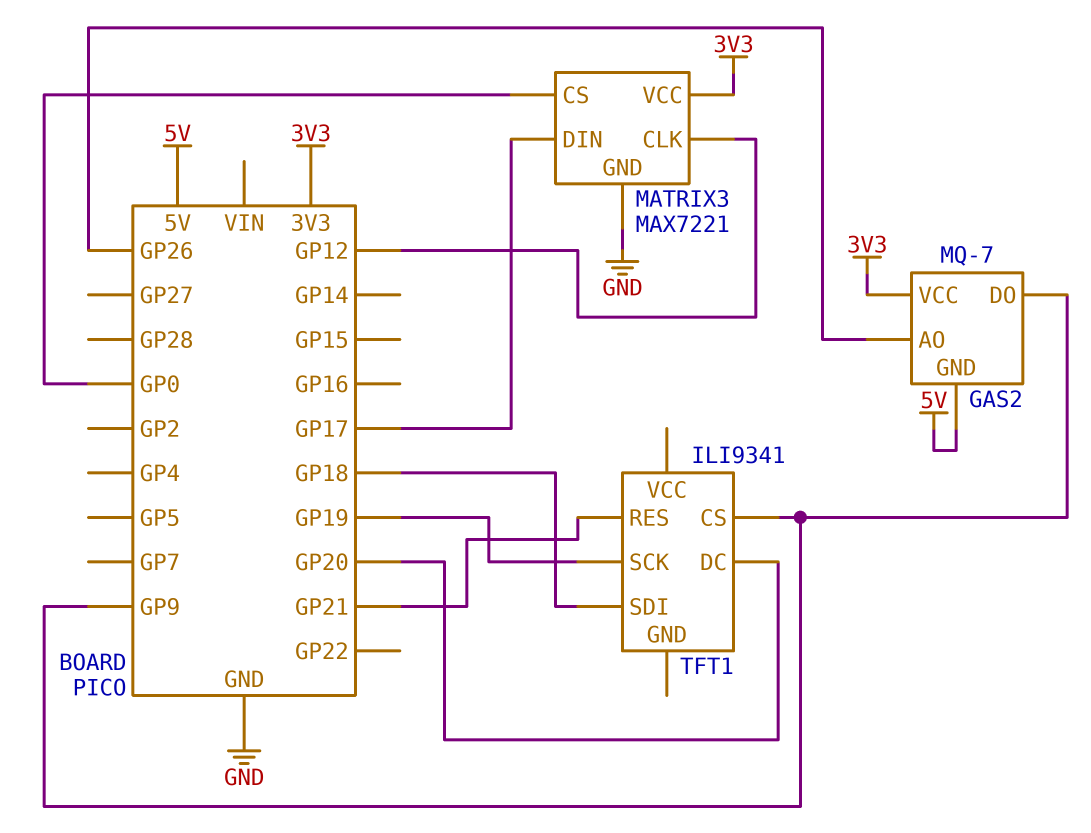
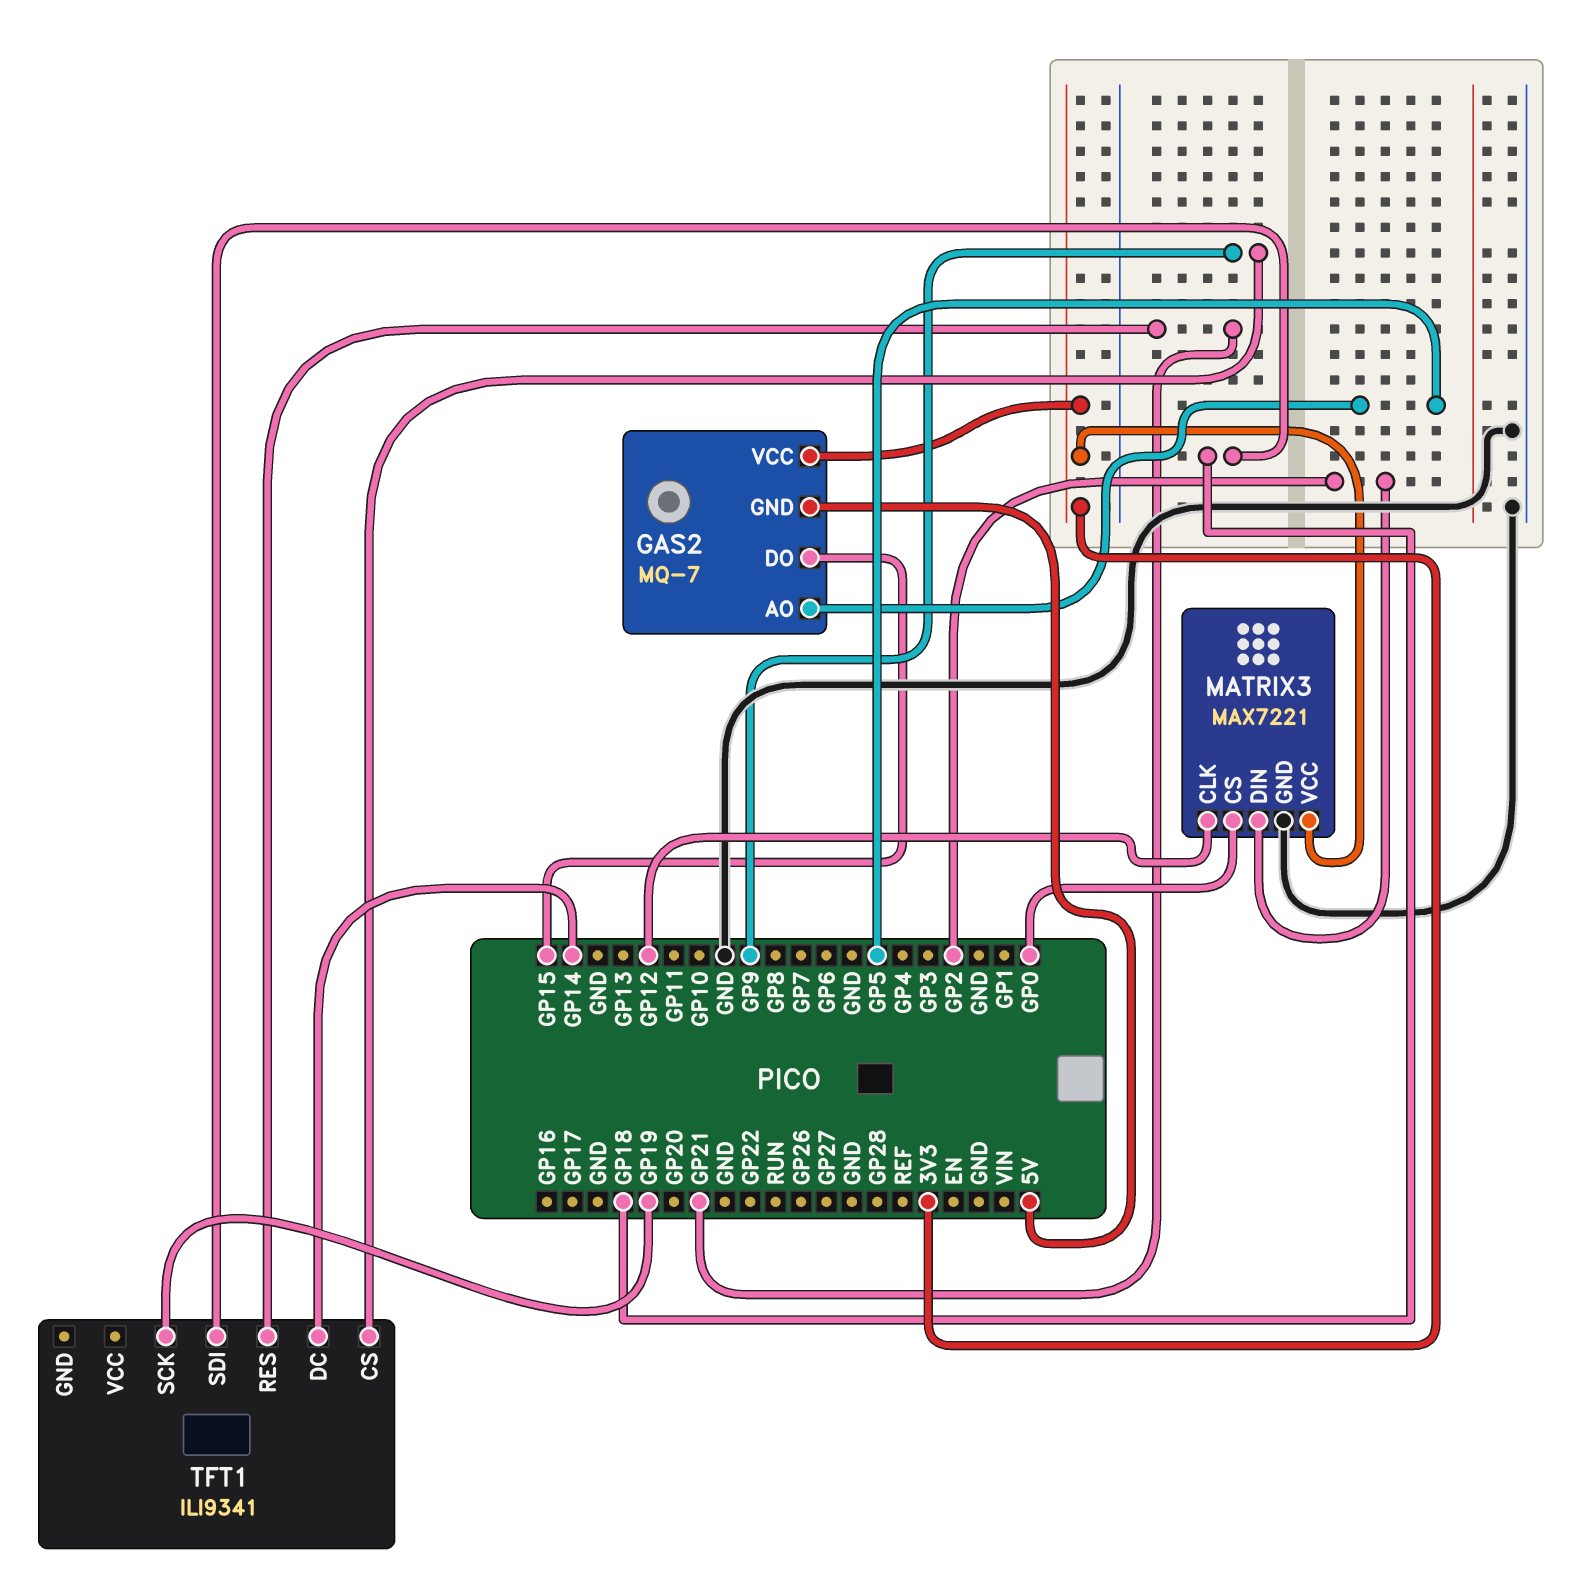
GAS2 pin AO: GP26 -> GP5
GAS2 pin DO: GP9 -> GP15
MATRIX3 pin DIN: GP17 -> GP2
TFT1 pin DC: GP20 -> GP14

